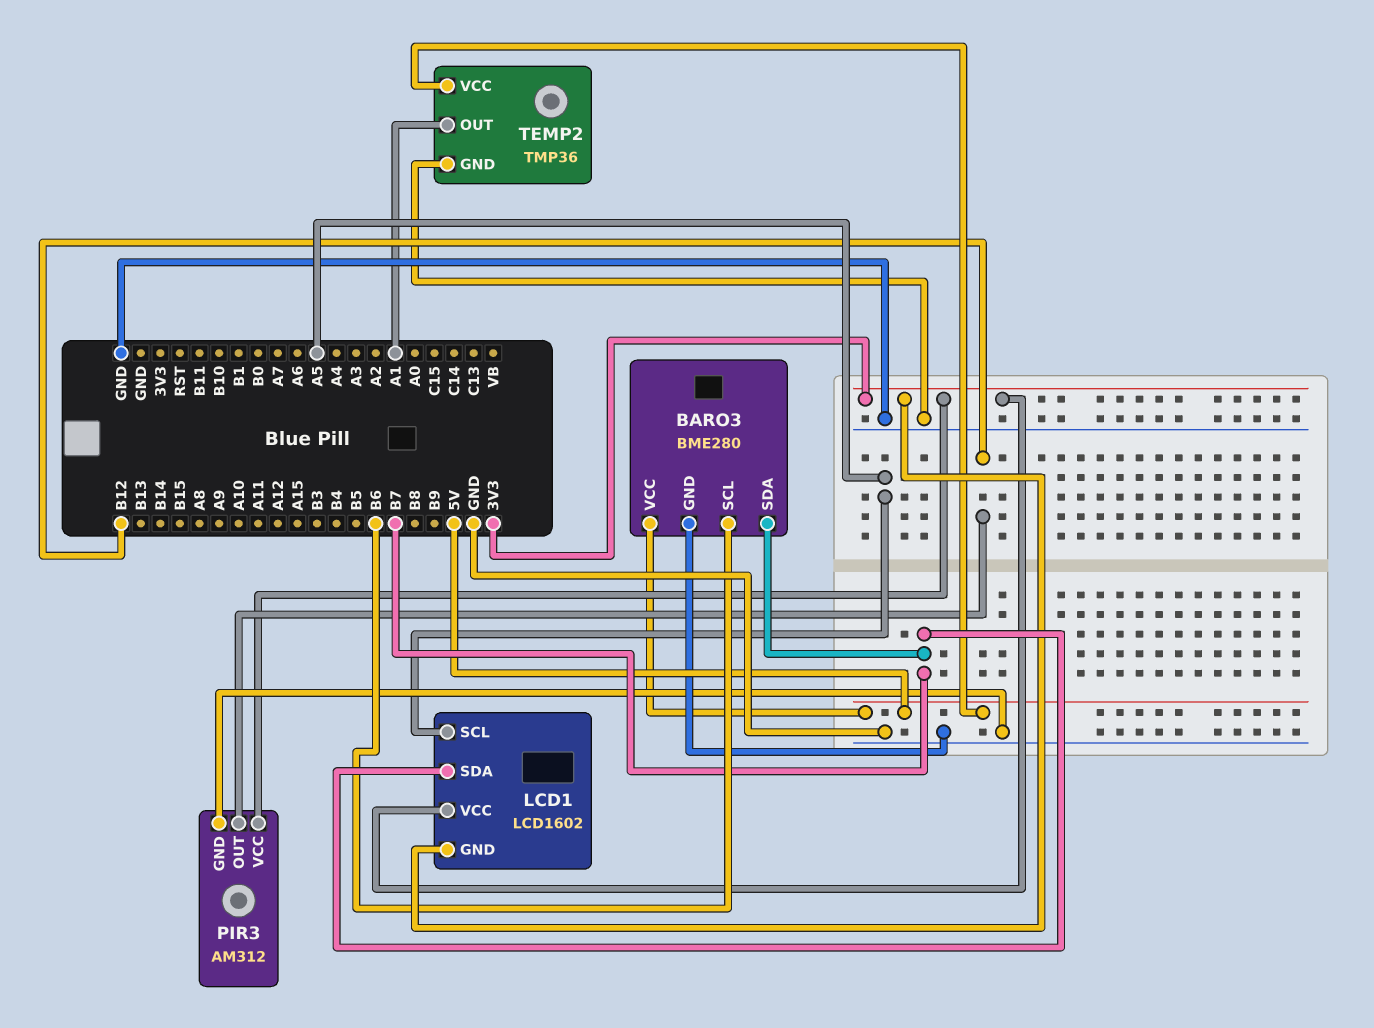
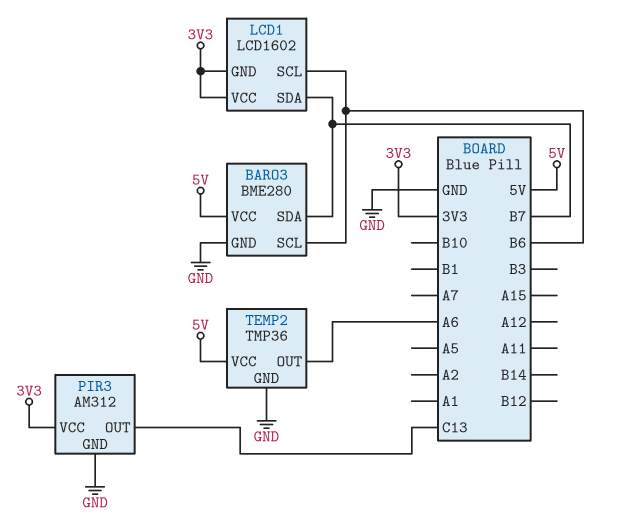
LCD1 pin SCL: A5 -> B6
PIR3 pin OUT: B12 -> C13
TEMP2 pin OUT: A1 -> A6

